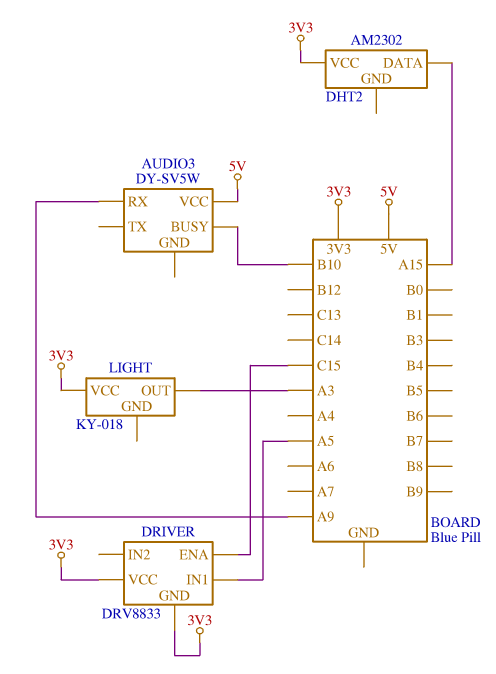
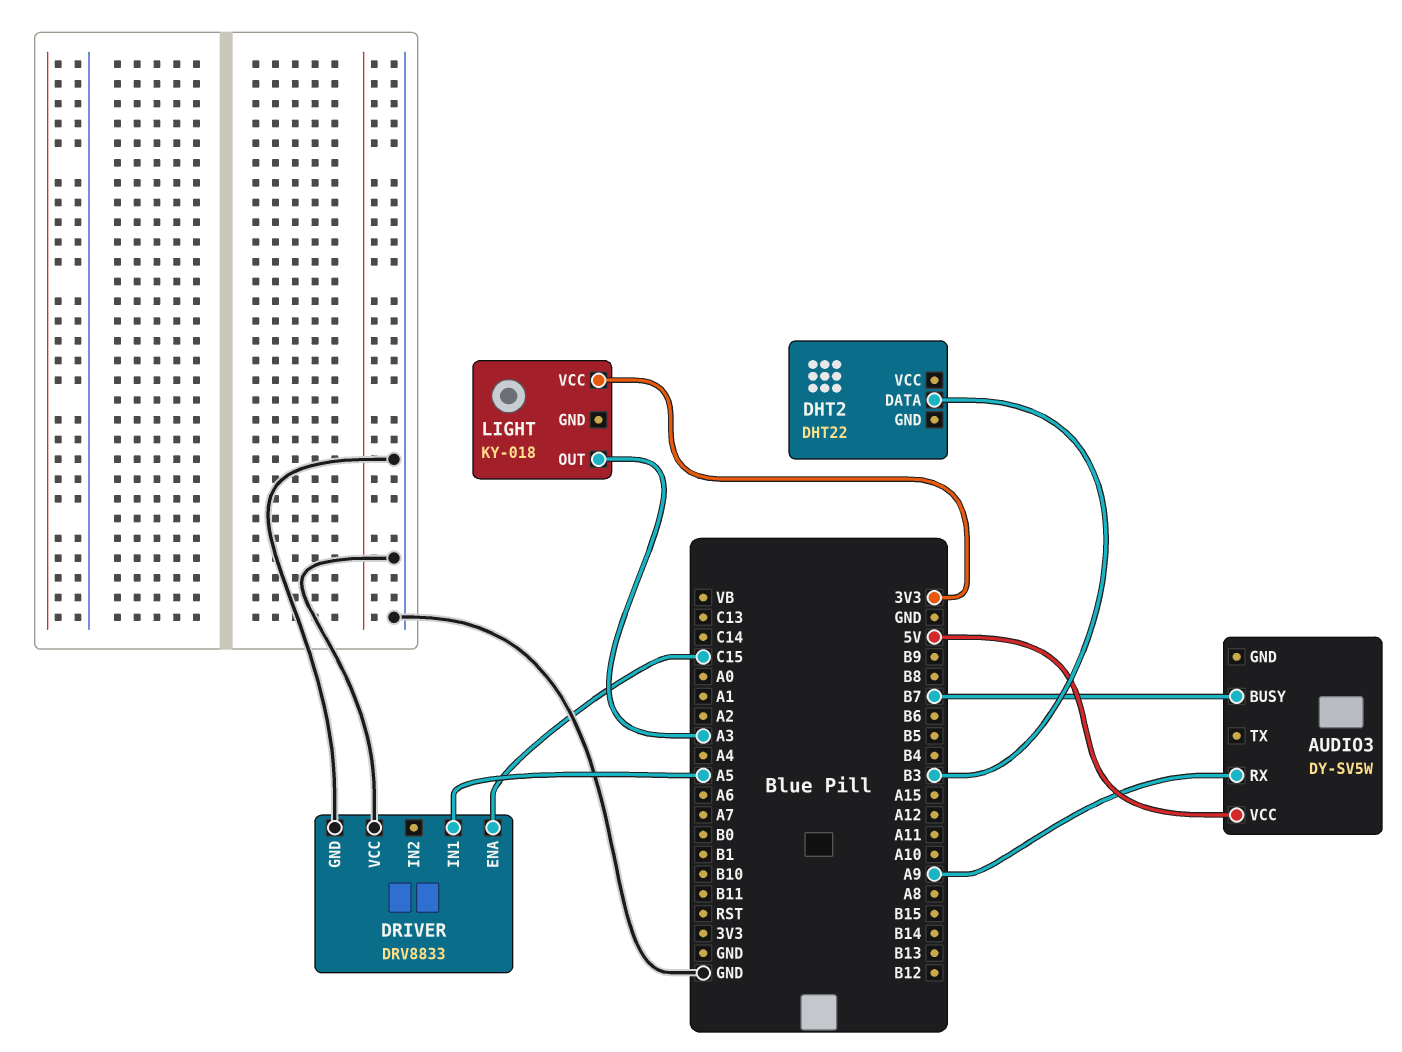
AUDIO3 pin BUSY: B10 -> B7
DHT2: AM2302 -> DHT22
DHT2 pin DATA: A15 -> B3
DHT2 pin VCC: 3V3 -> none
DRIVER pin GND: 3V3 -> GND
DRIVER pin VCC: 3V3 -> GND

